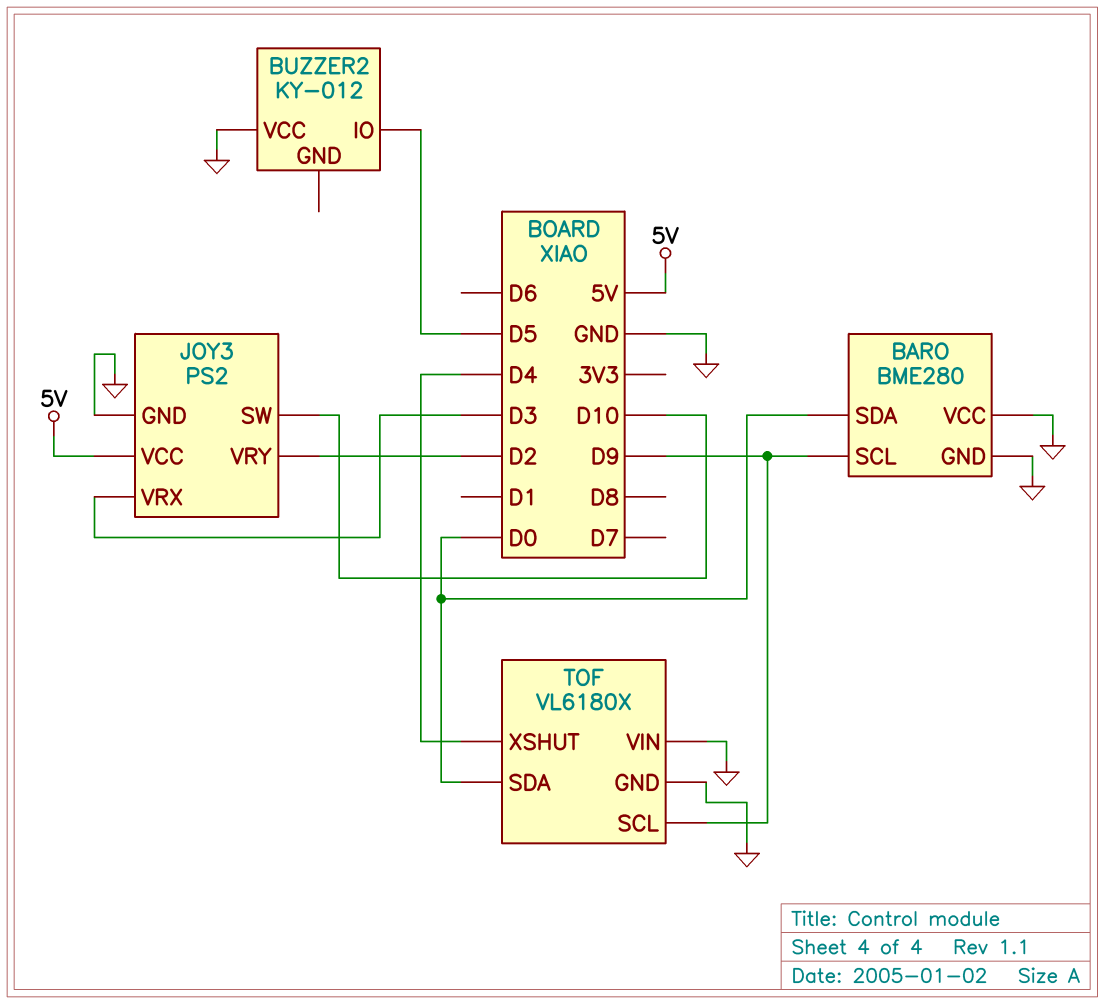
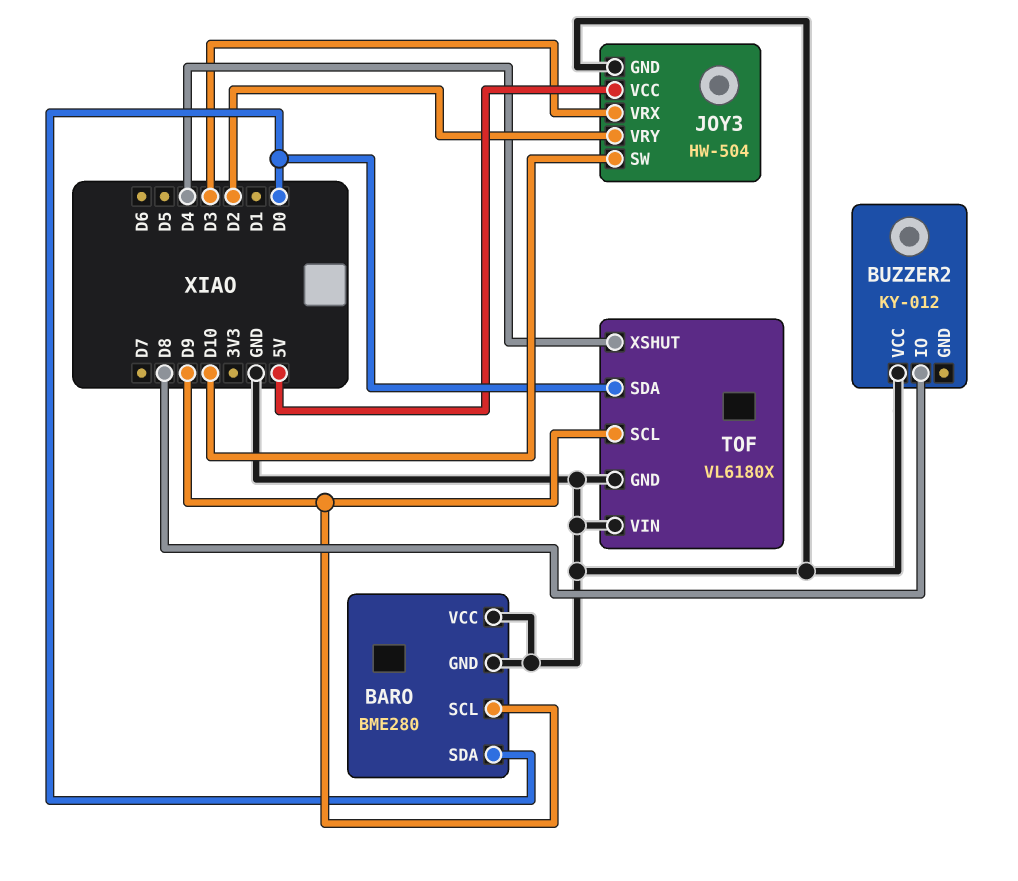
BUZZER2 pin IO: D5 -> D8
JOY3: PS2 -> HW-504

